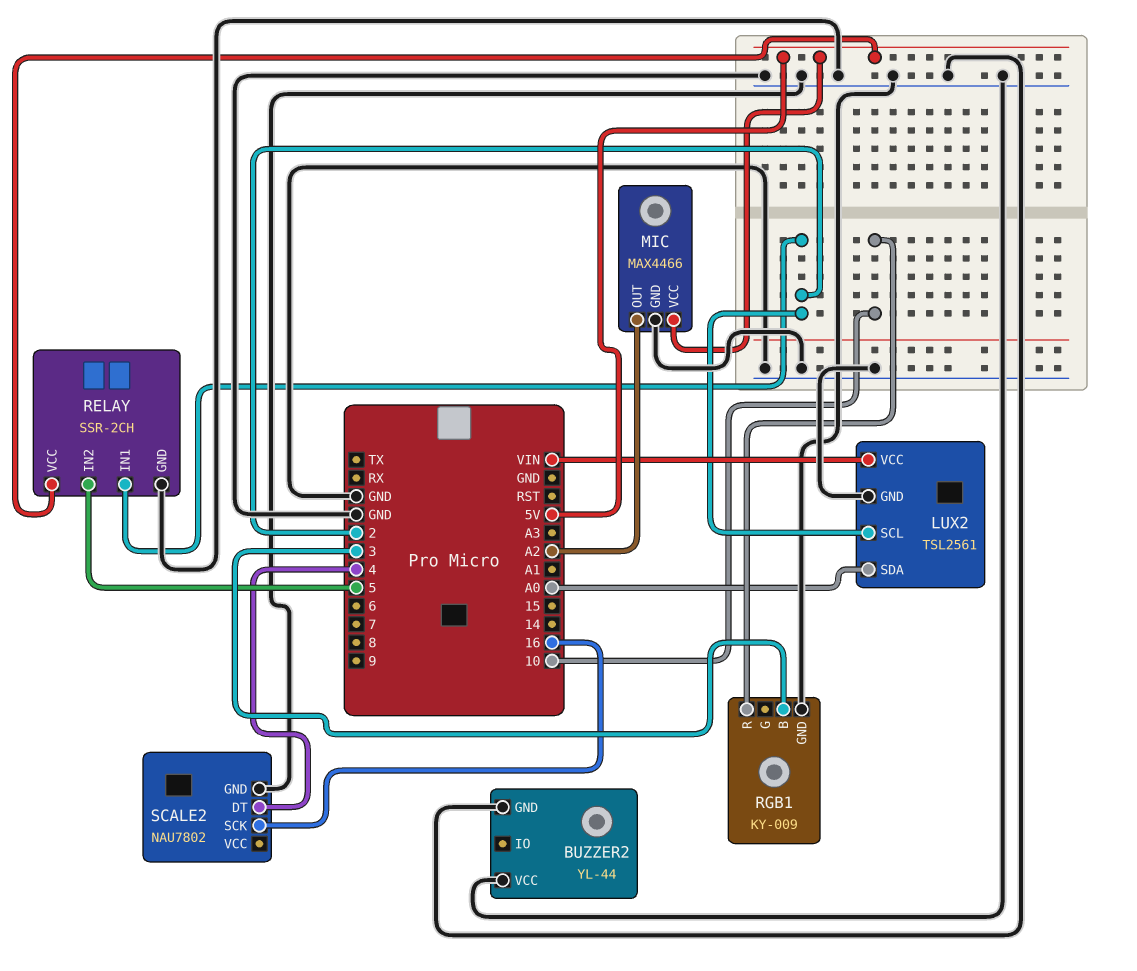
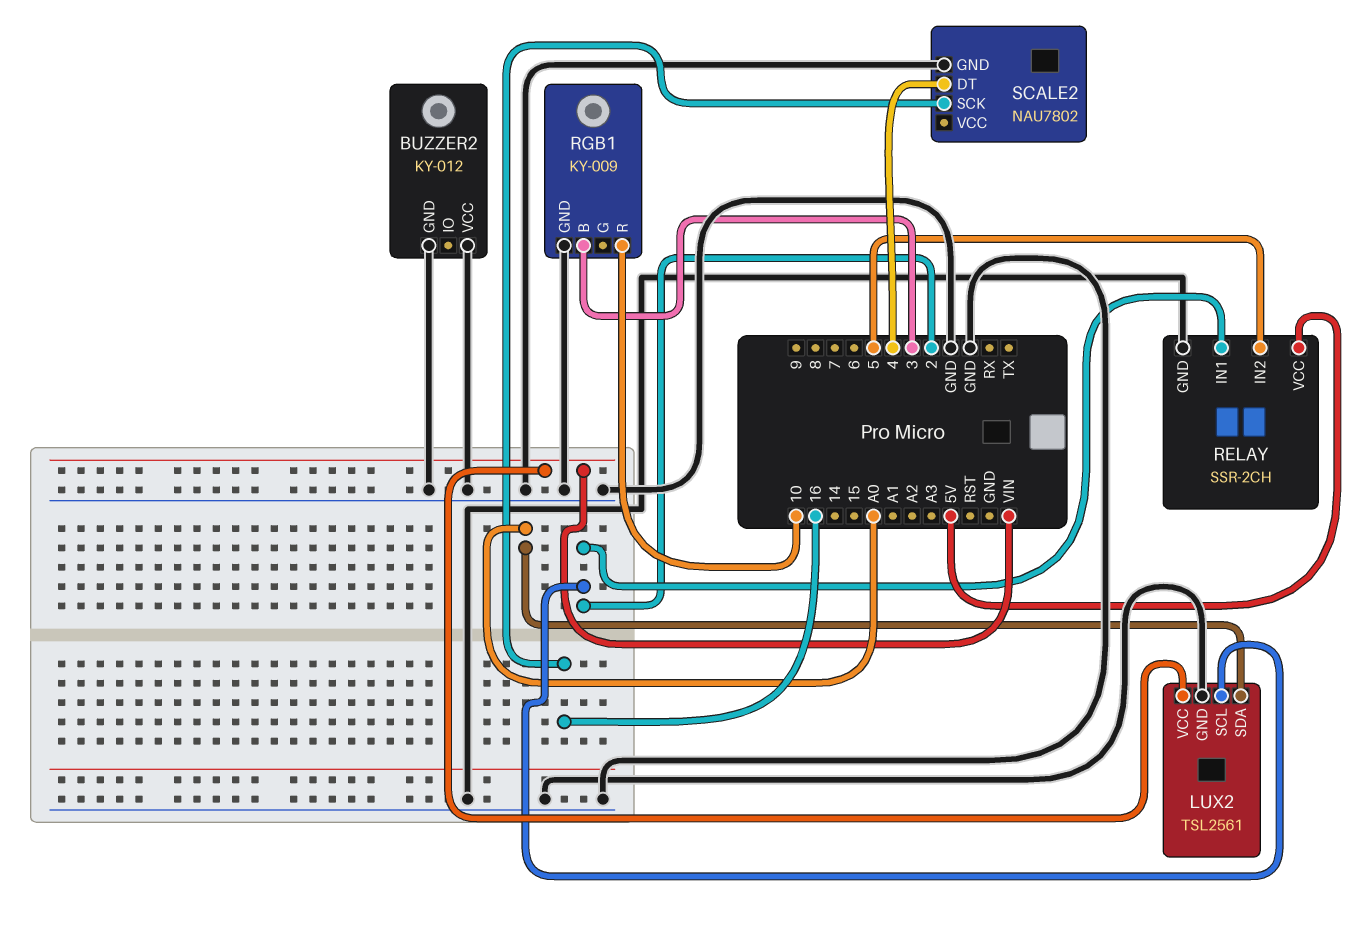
BUZZER2: YL-44 -> KY-012
MIC: MAX4466 -> none
MIC pin GND: GND -> none
MIC pin OUT: A2 -> none
MIC pin VCC: 5V -> none

